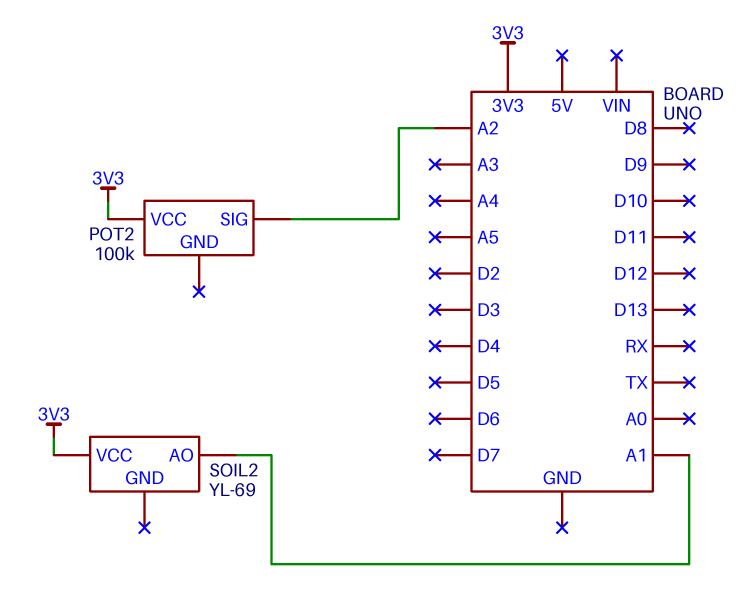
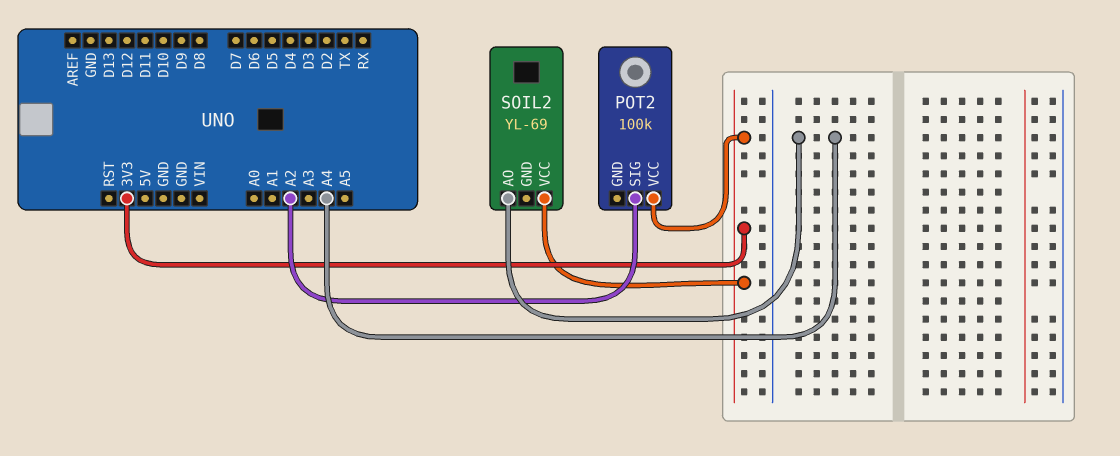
SOIL2 pin AO: A1 -> A4

